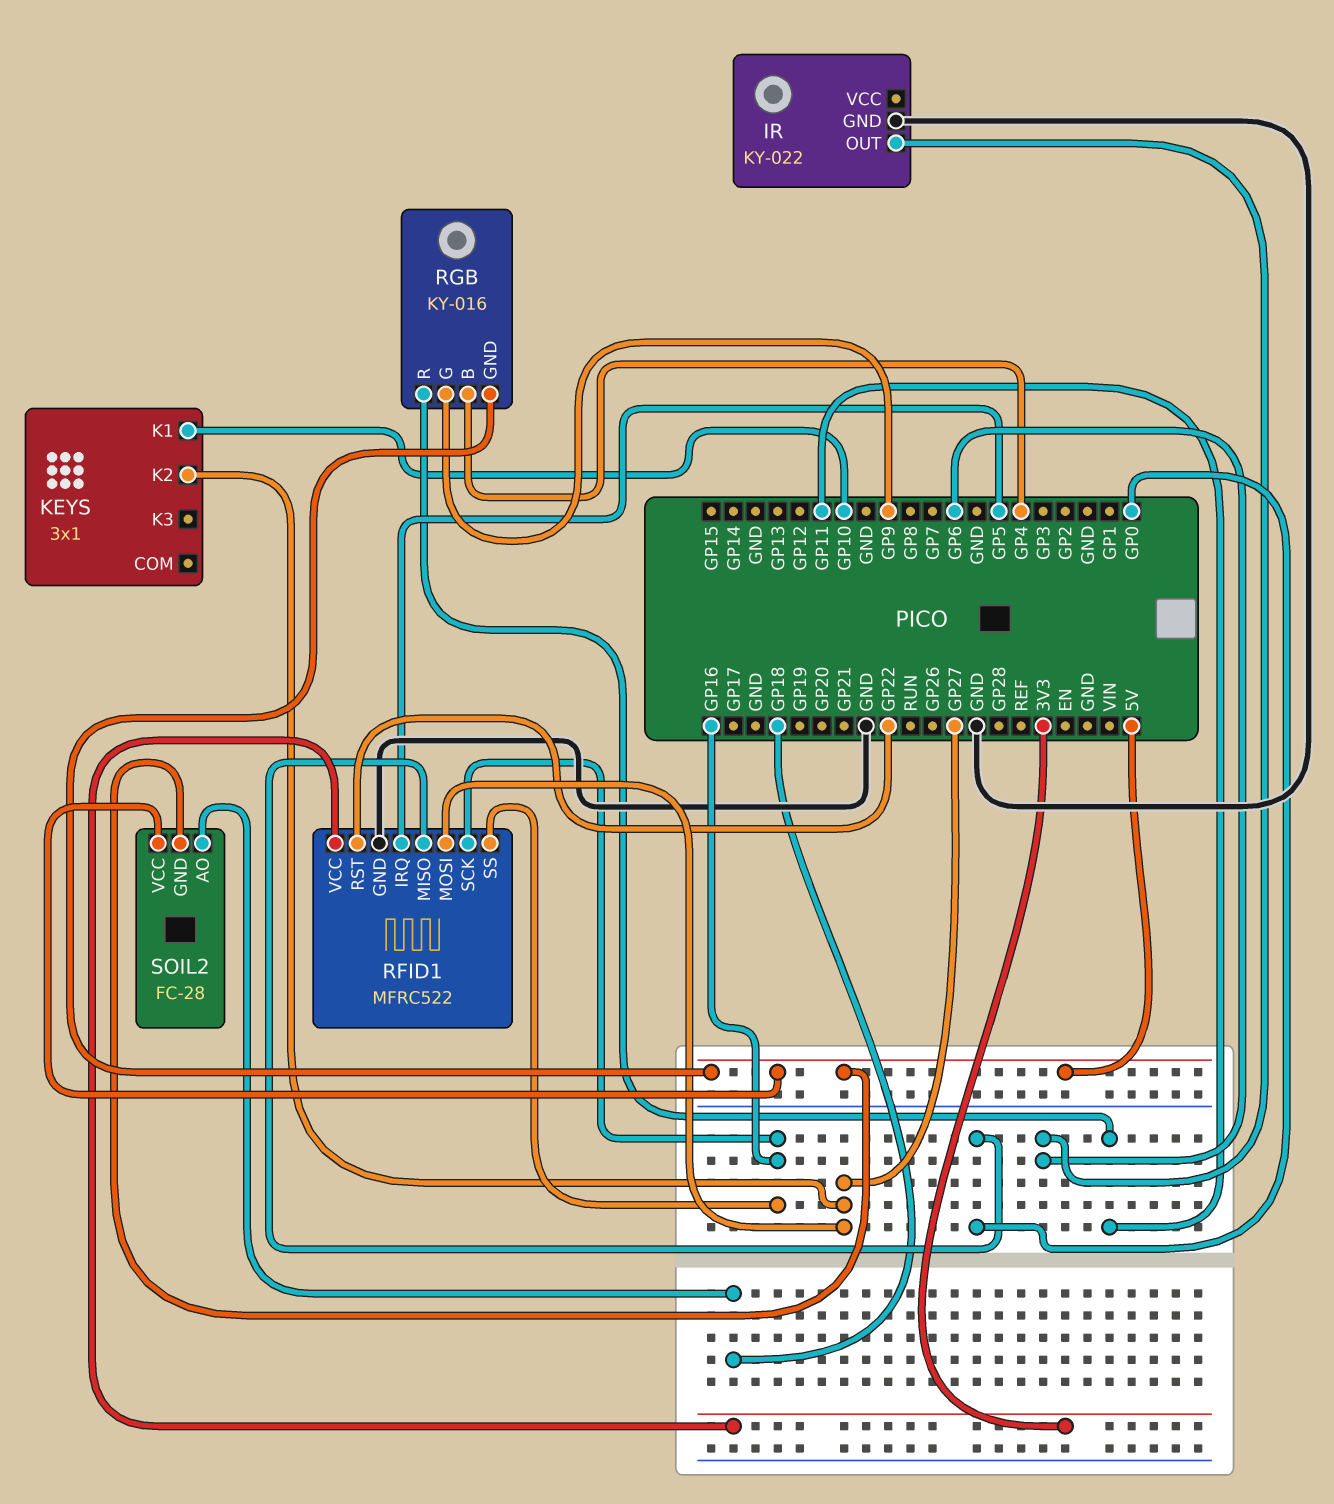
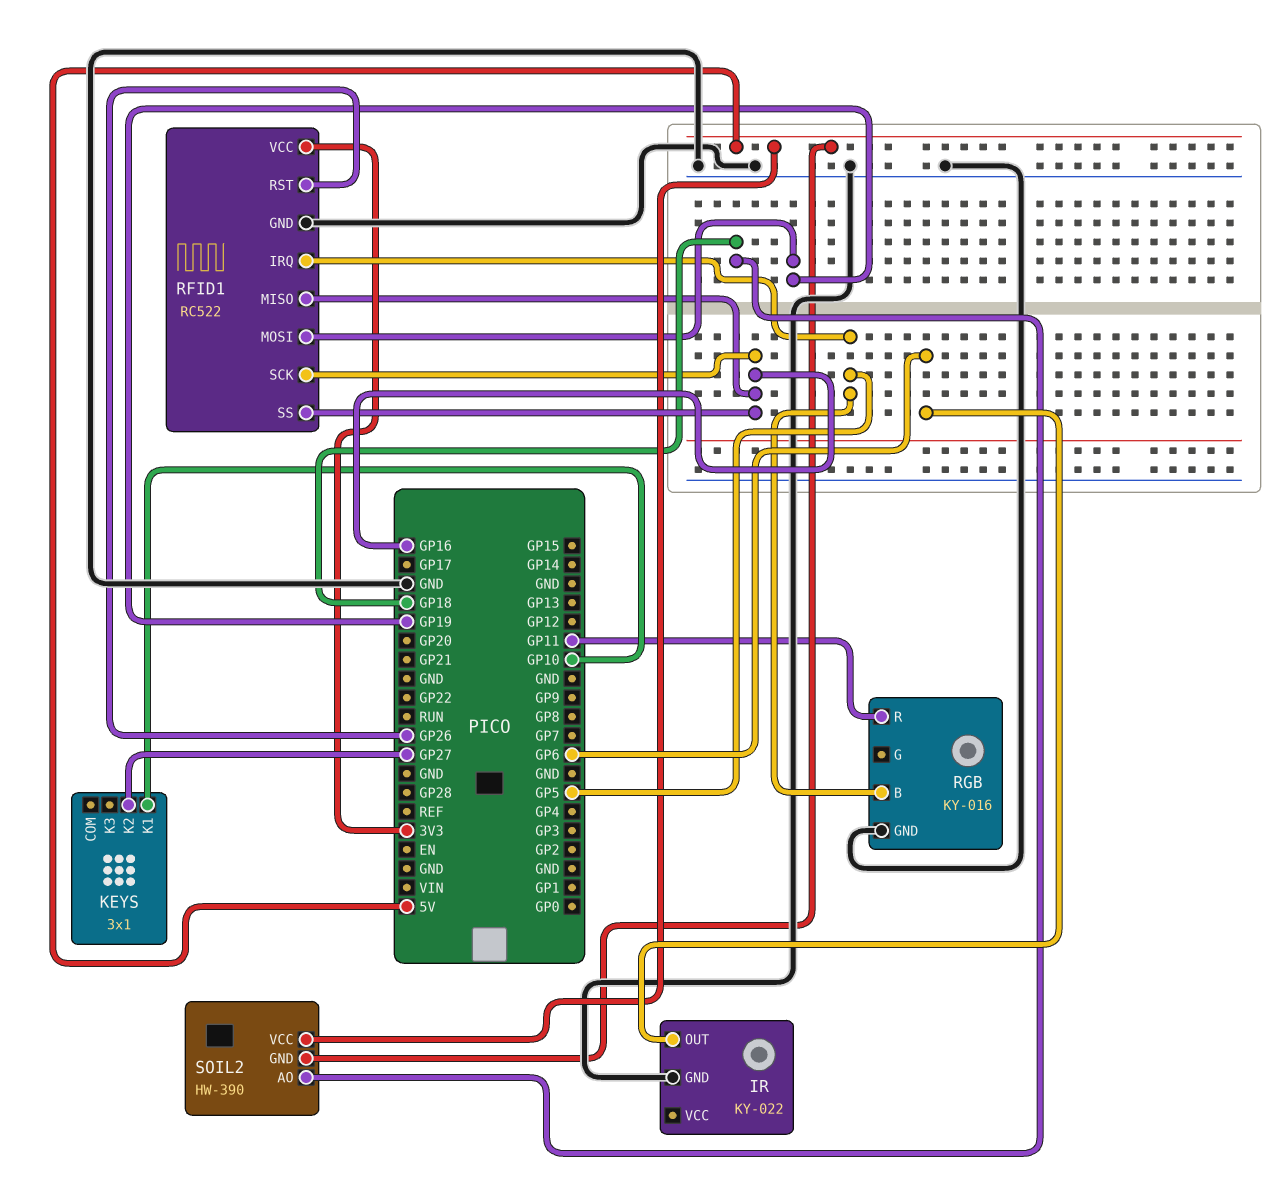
RFID1: MFRC522 -> RC522
RFID1 pin MISO: GP0 -> GP16
RFID1 pin MOSI: GP27 -> GP19
RFID1 pin RST: GP22 -> GP26
RGB pin B: GP4 -> GP5
RGB pin G: GP9 -> none
RGB pin GND: 5V -> GND
SOIL2: FC-28 -> HW-390

